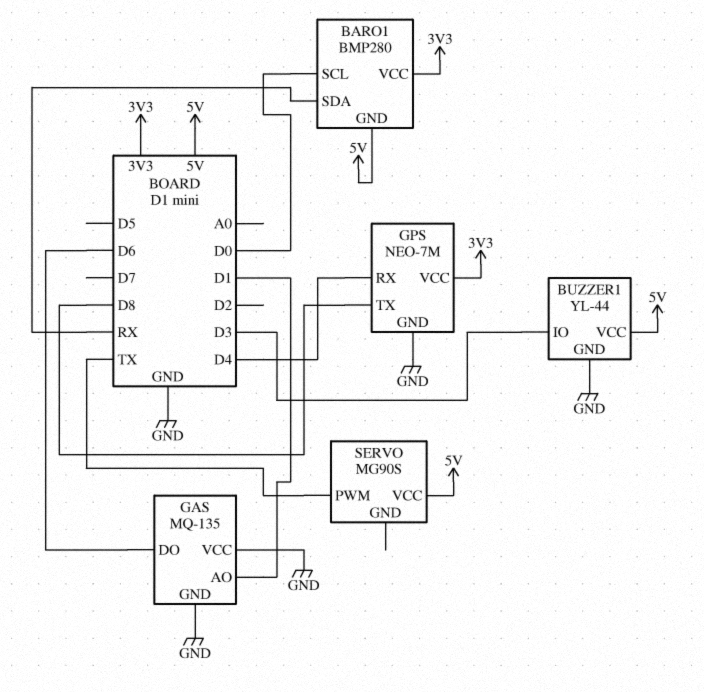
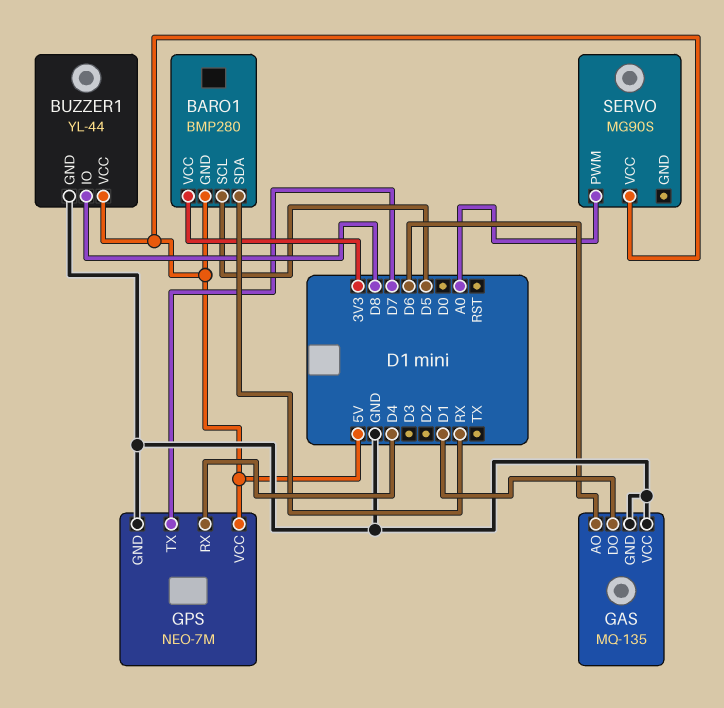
BARO1 pin SCL: D0 -> D5
BUZZER1 pin IO: D3 -> D8
GAS pin AO: D1 -> D6
GAS pin DO: D6 -> D1
GPS pin TX: D8 -> D7
GPS pin VCC: 3V3 -> 5V
SERVO pin PWM: TX -> A0

